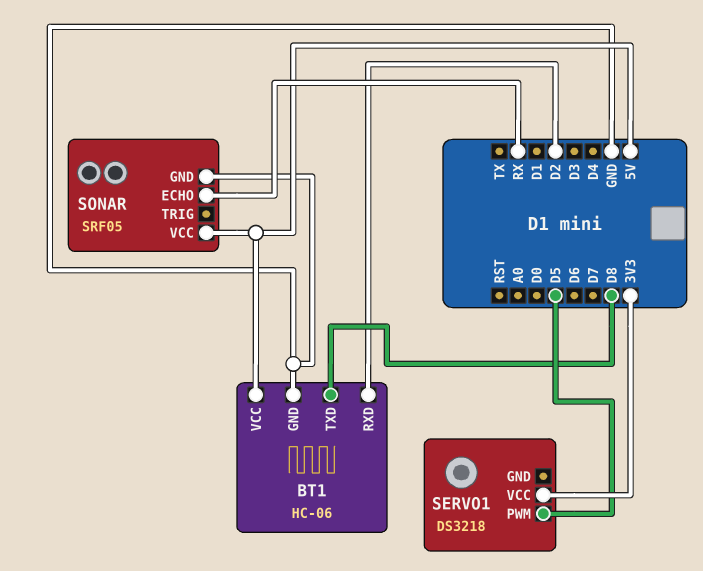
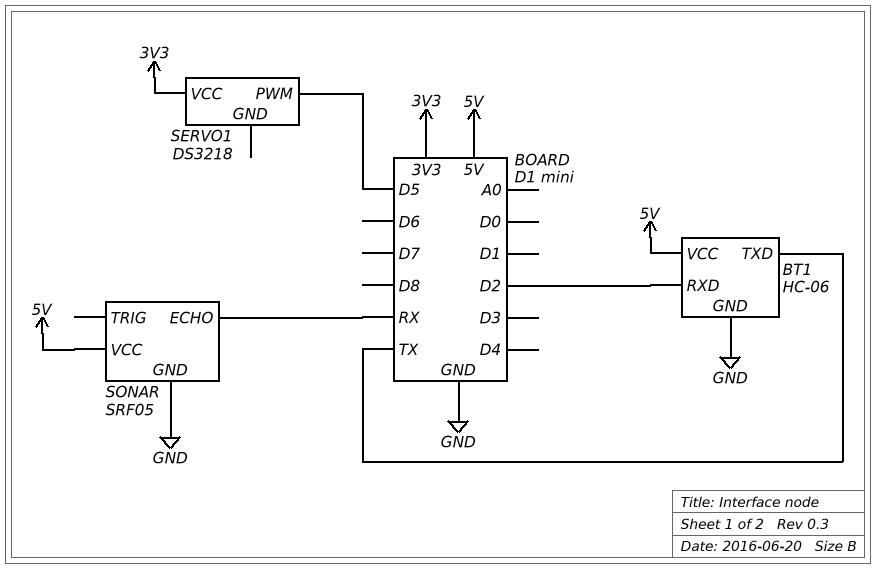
BT1 pin TXD: D8 -> TX

